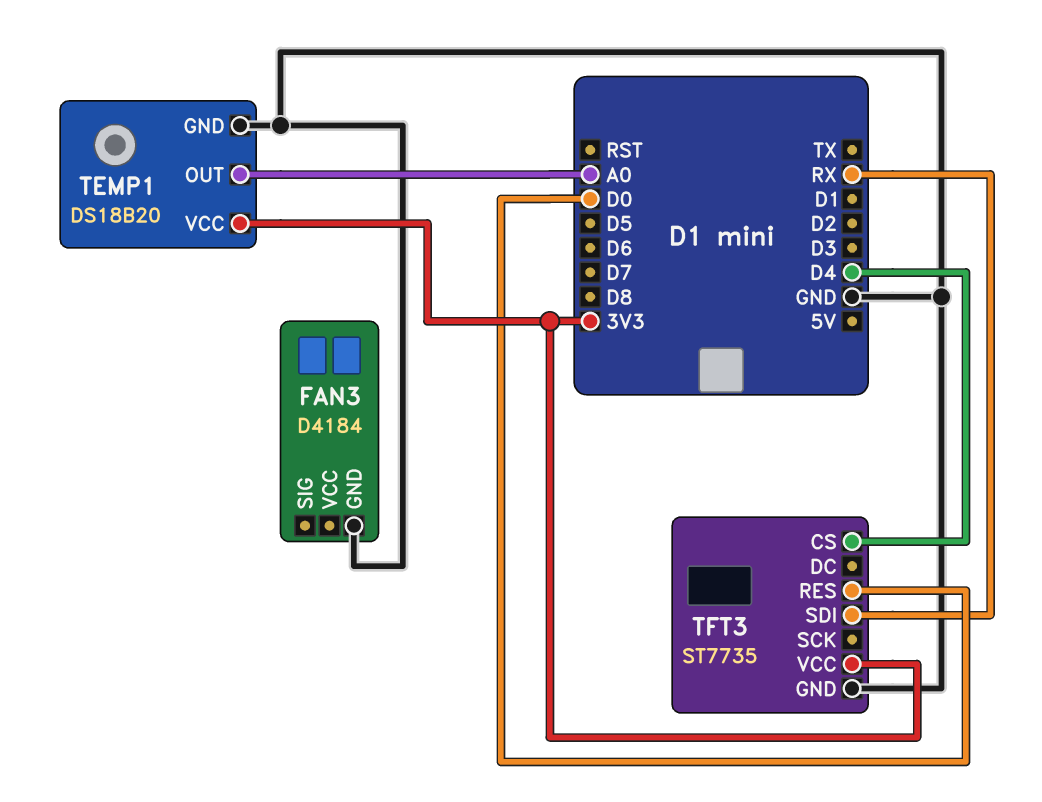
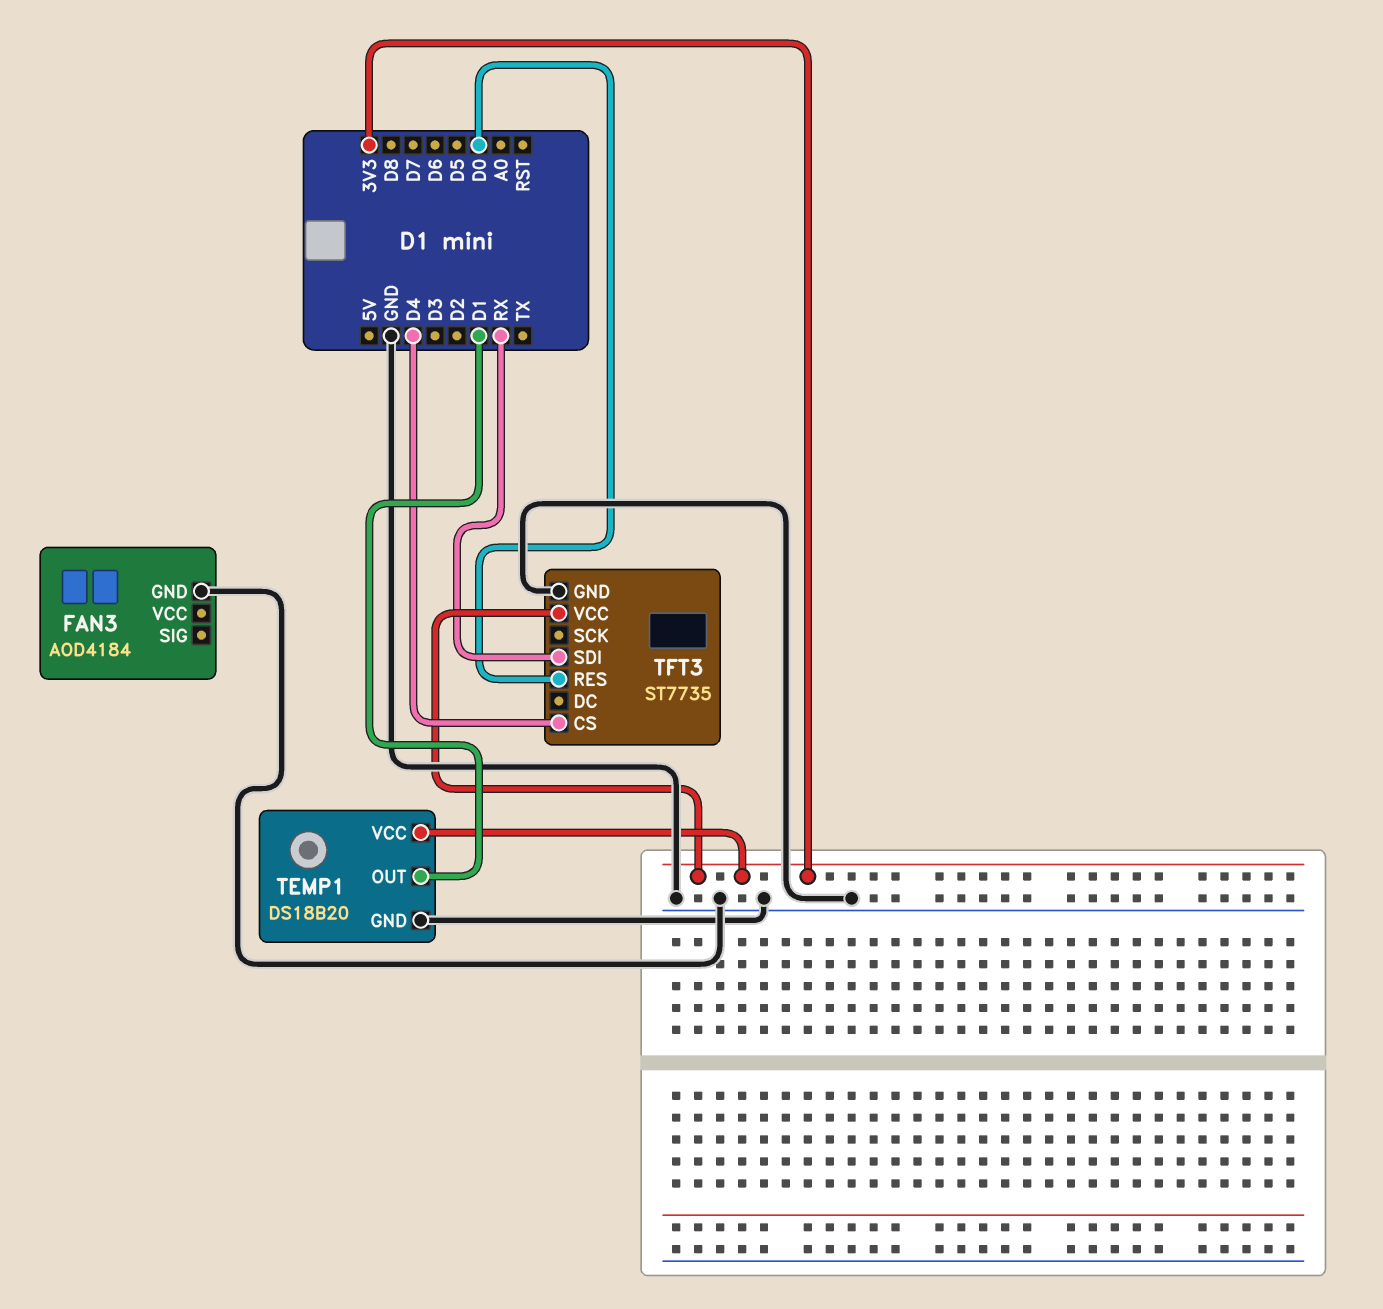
FAN3: D4184 -> AOD4184
TEMP1 pin OUT: A0 -> D1

